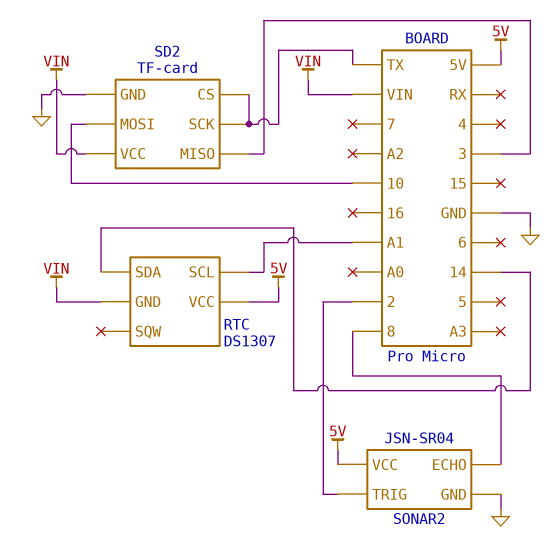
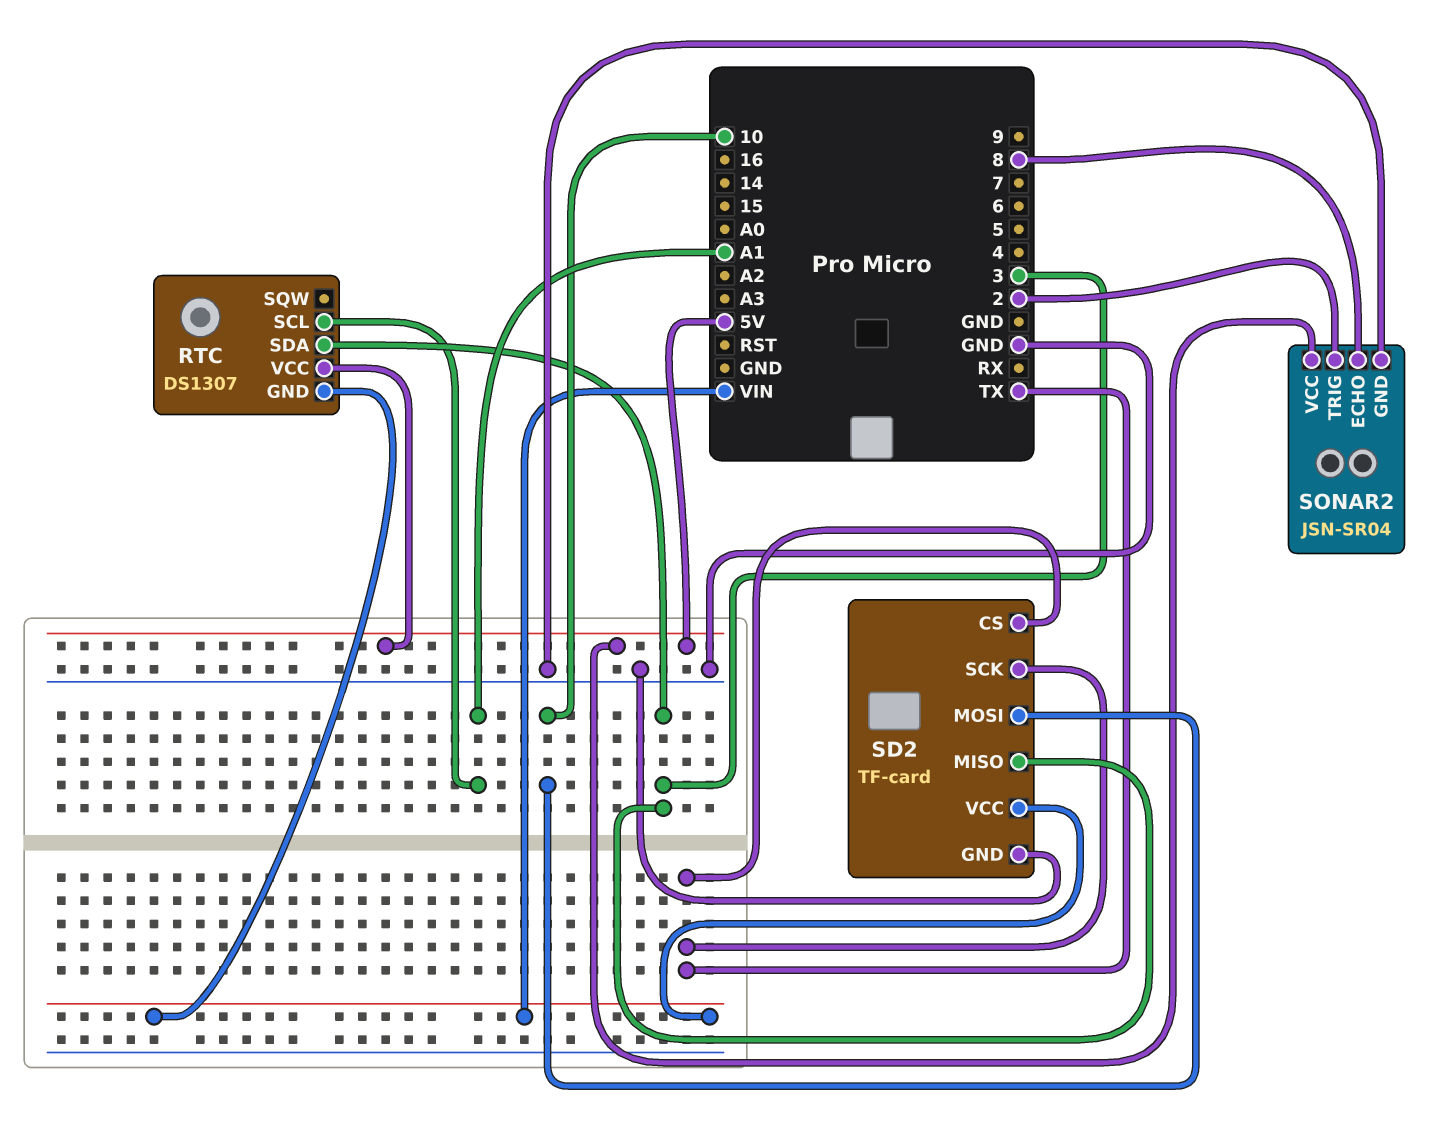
RTC pin SDA: 14 -> 3

